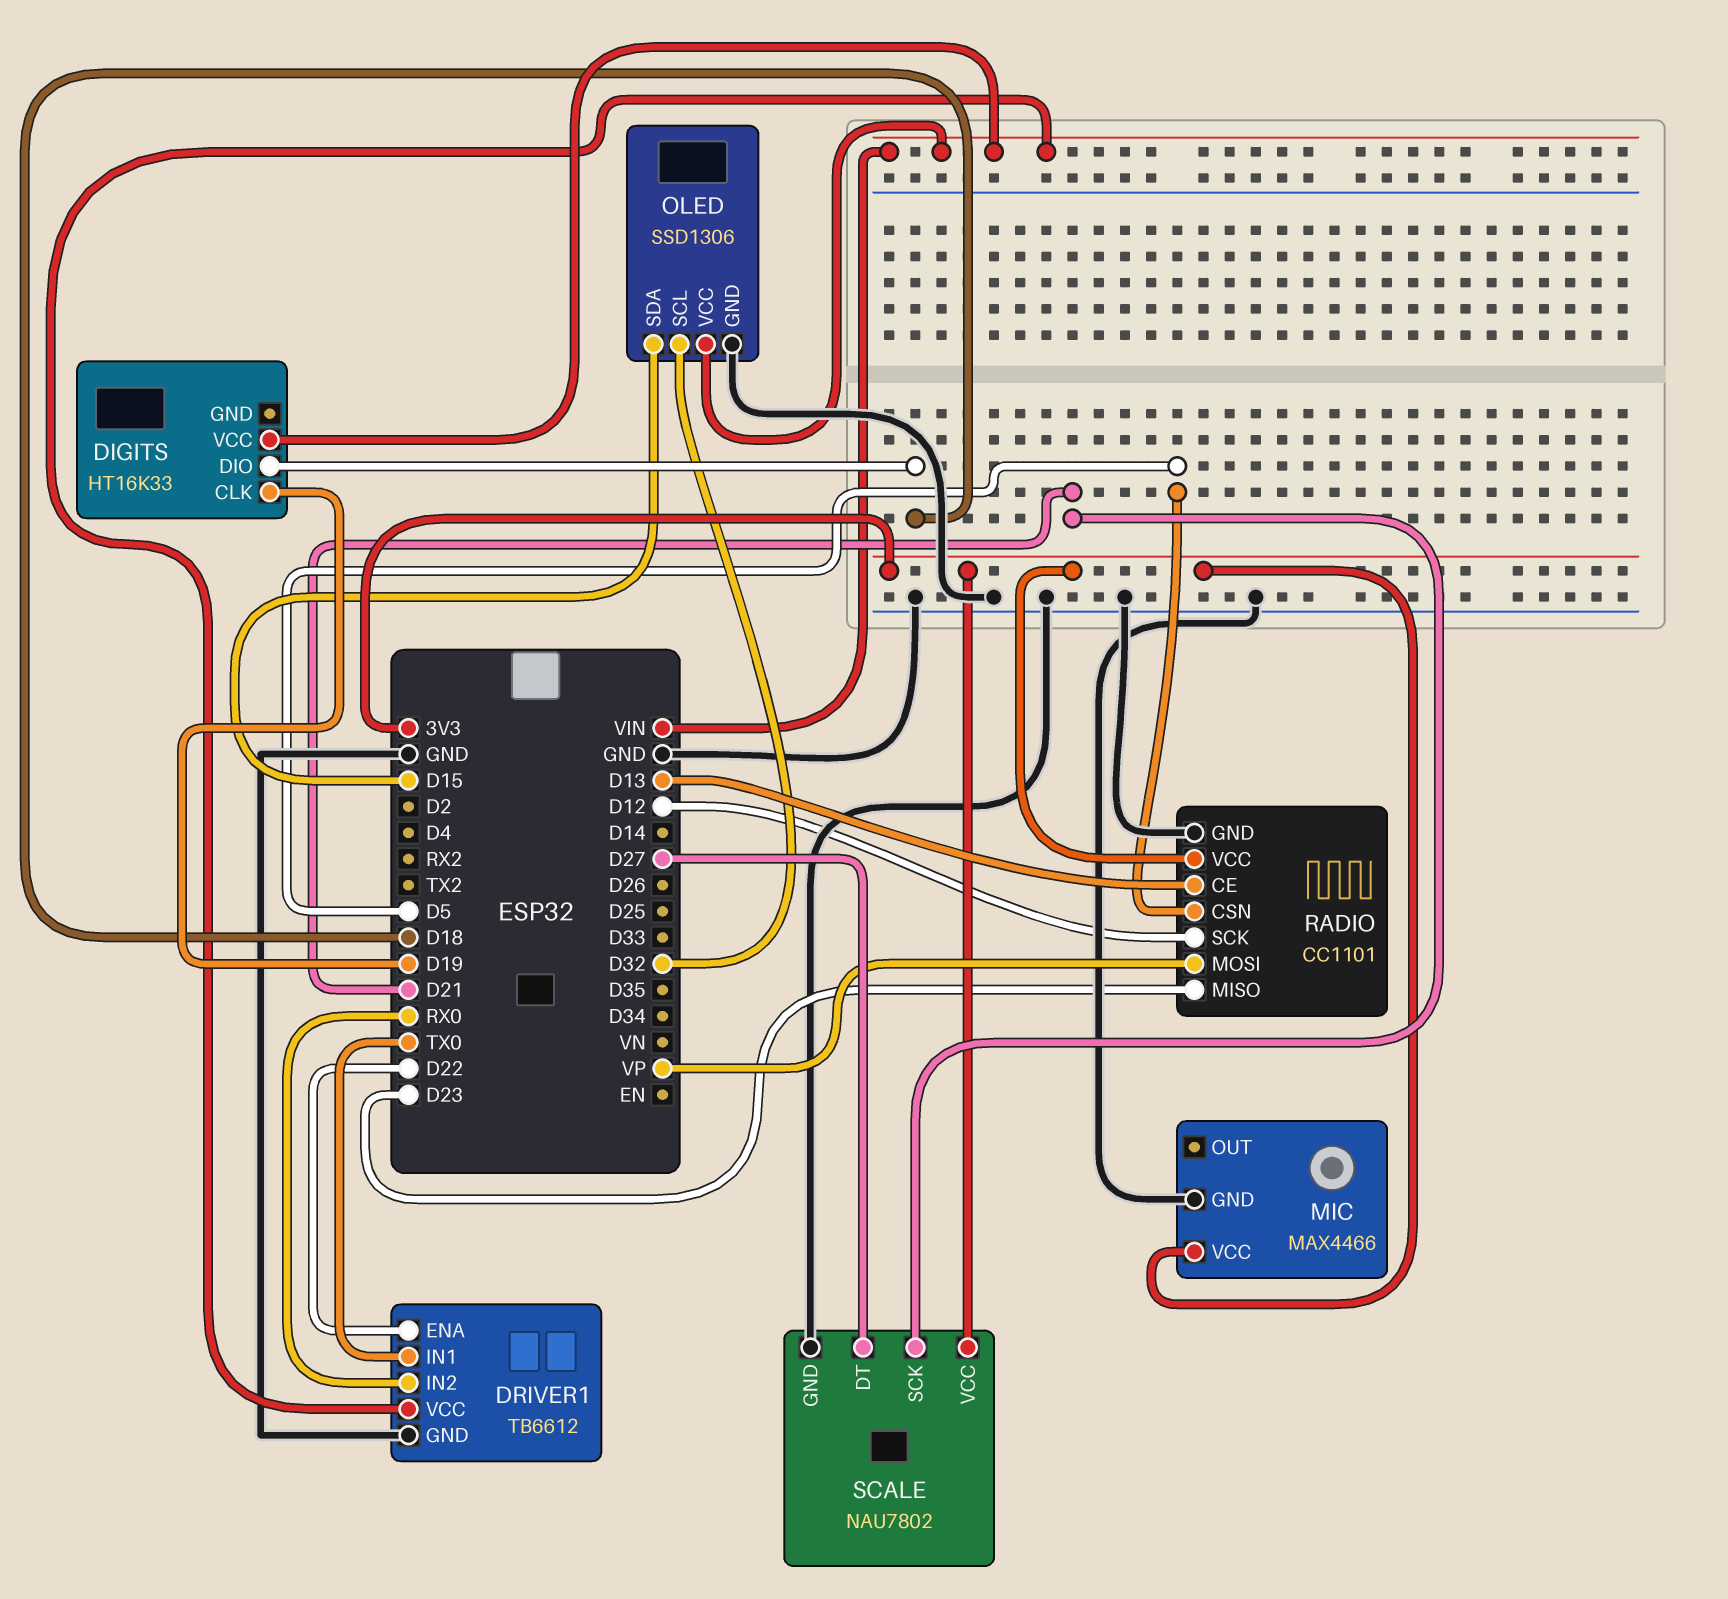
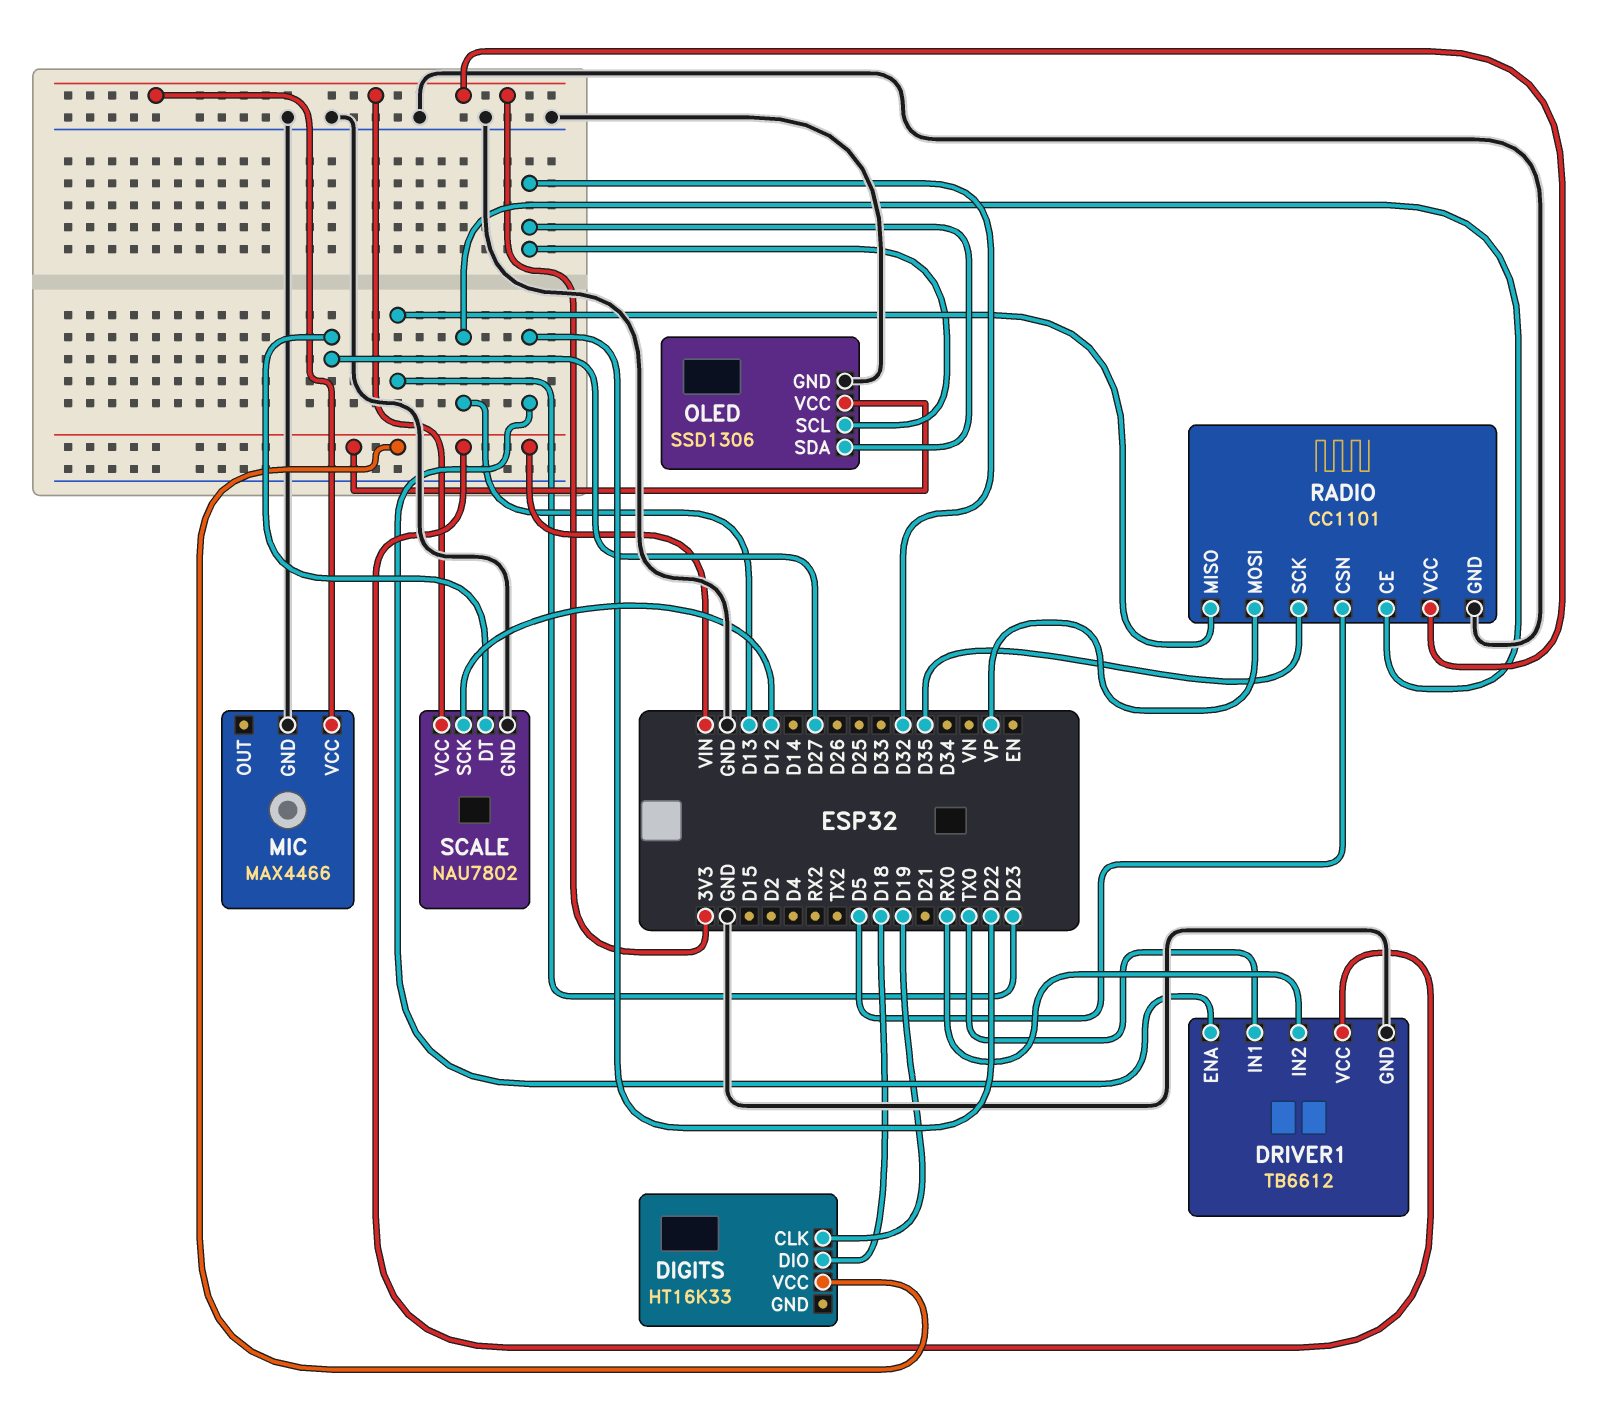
OLED pin SDA: D15 -> D32
RADIO pin SCK: D12 -> D35
SCALE pin SCK: D21 -> D12

